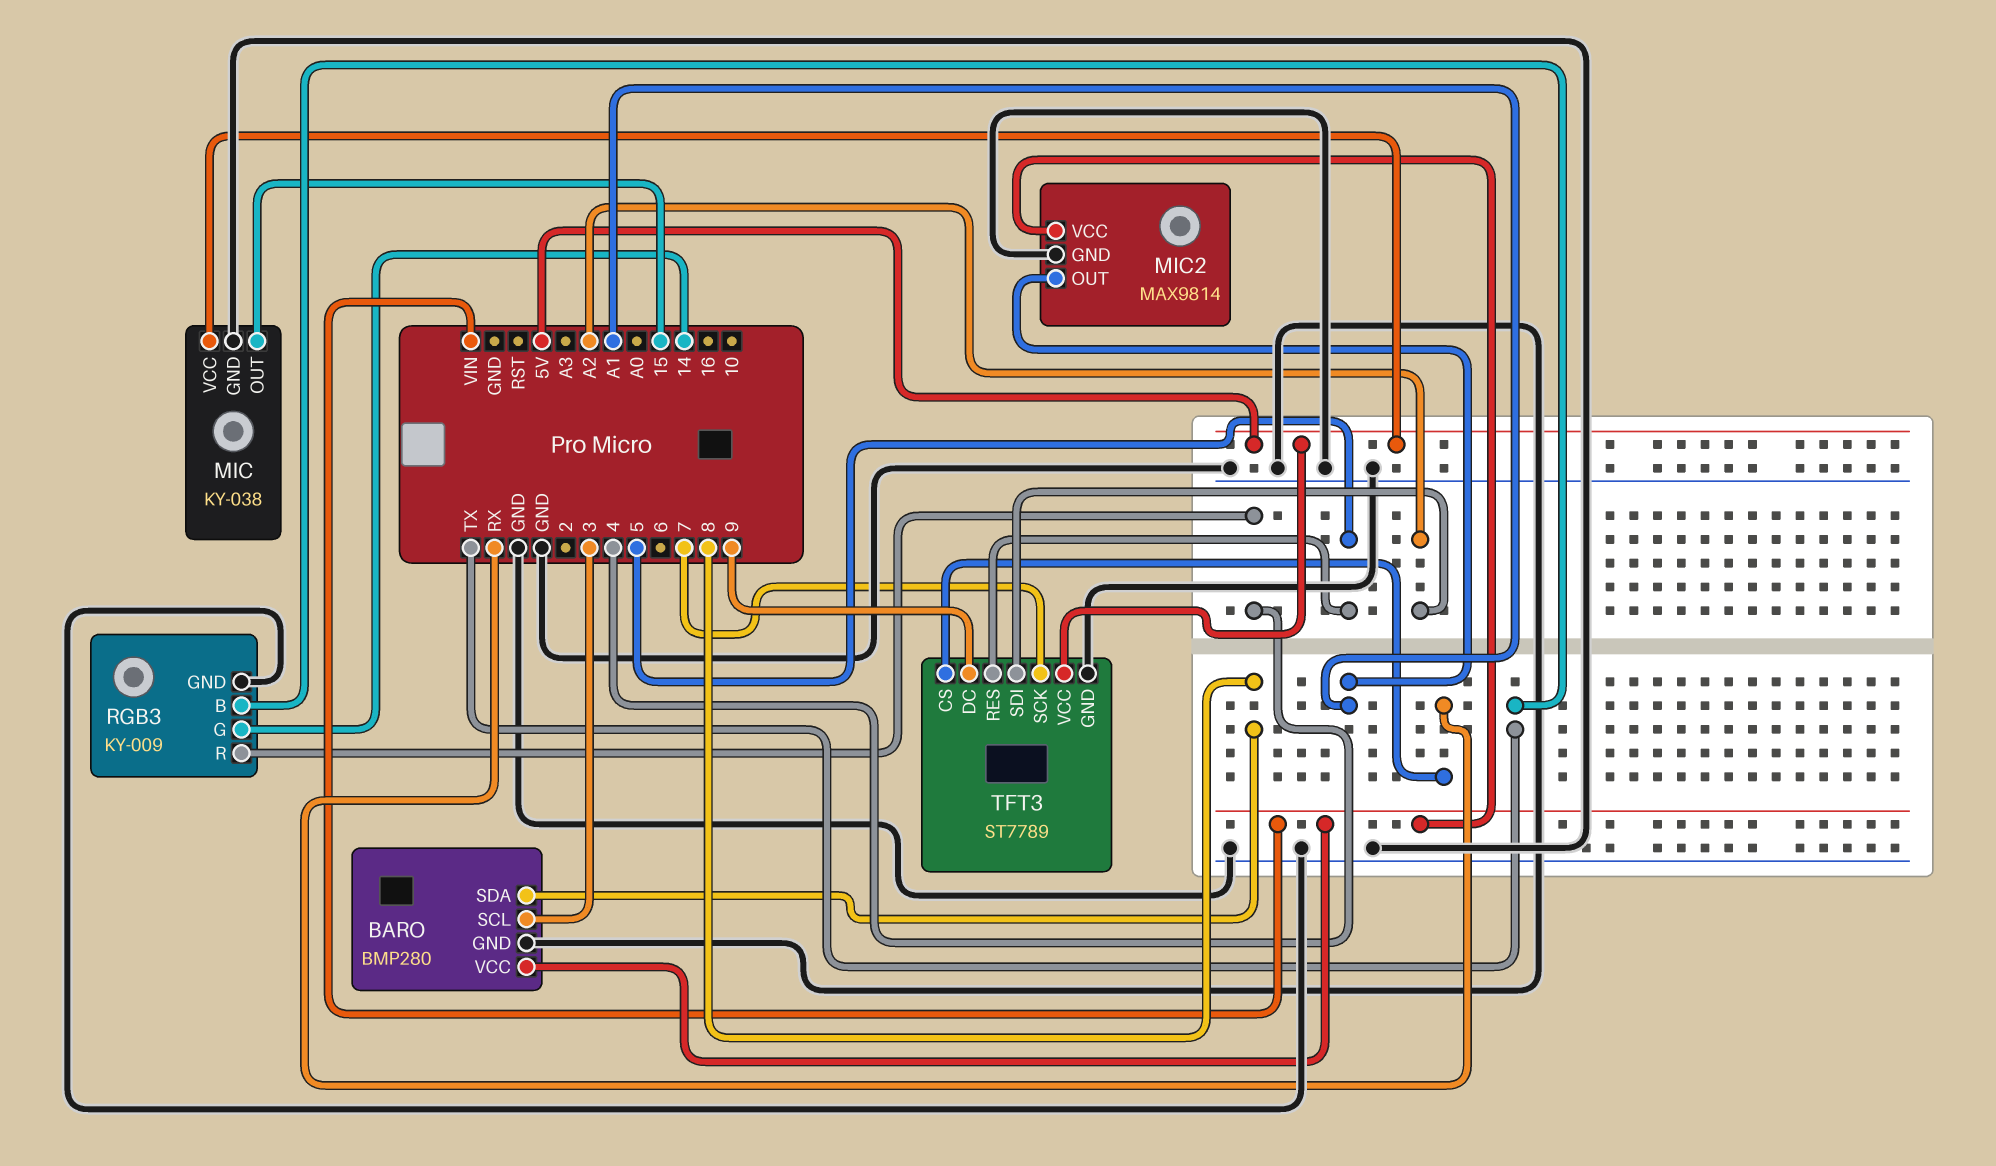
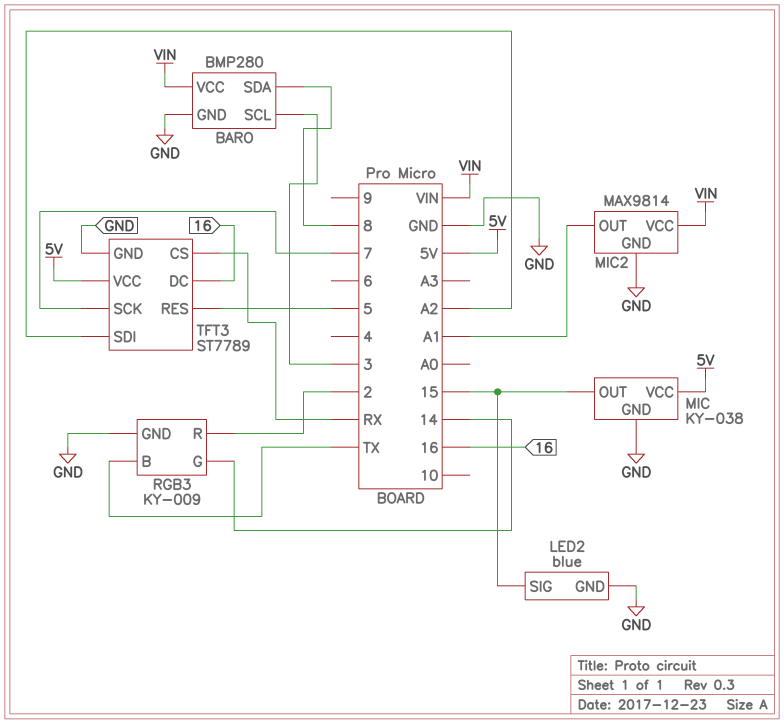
LED2: none -> blue
LED2 pin GND: none -> GND
LED2 pin SIG: none -> 15
RGB3 pin R: 4 -> 2
TFT3 pin DC: 9 -> 16

